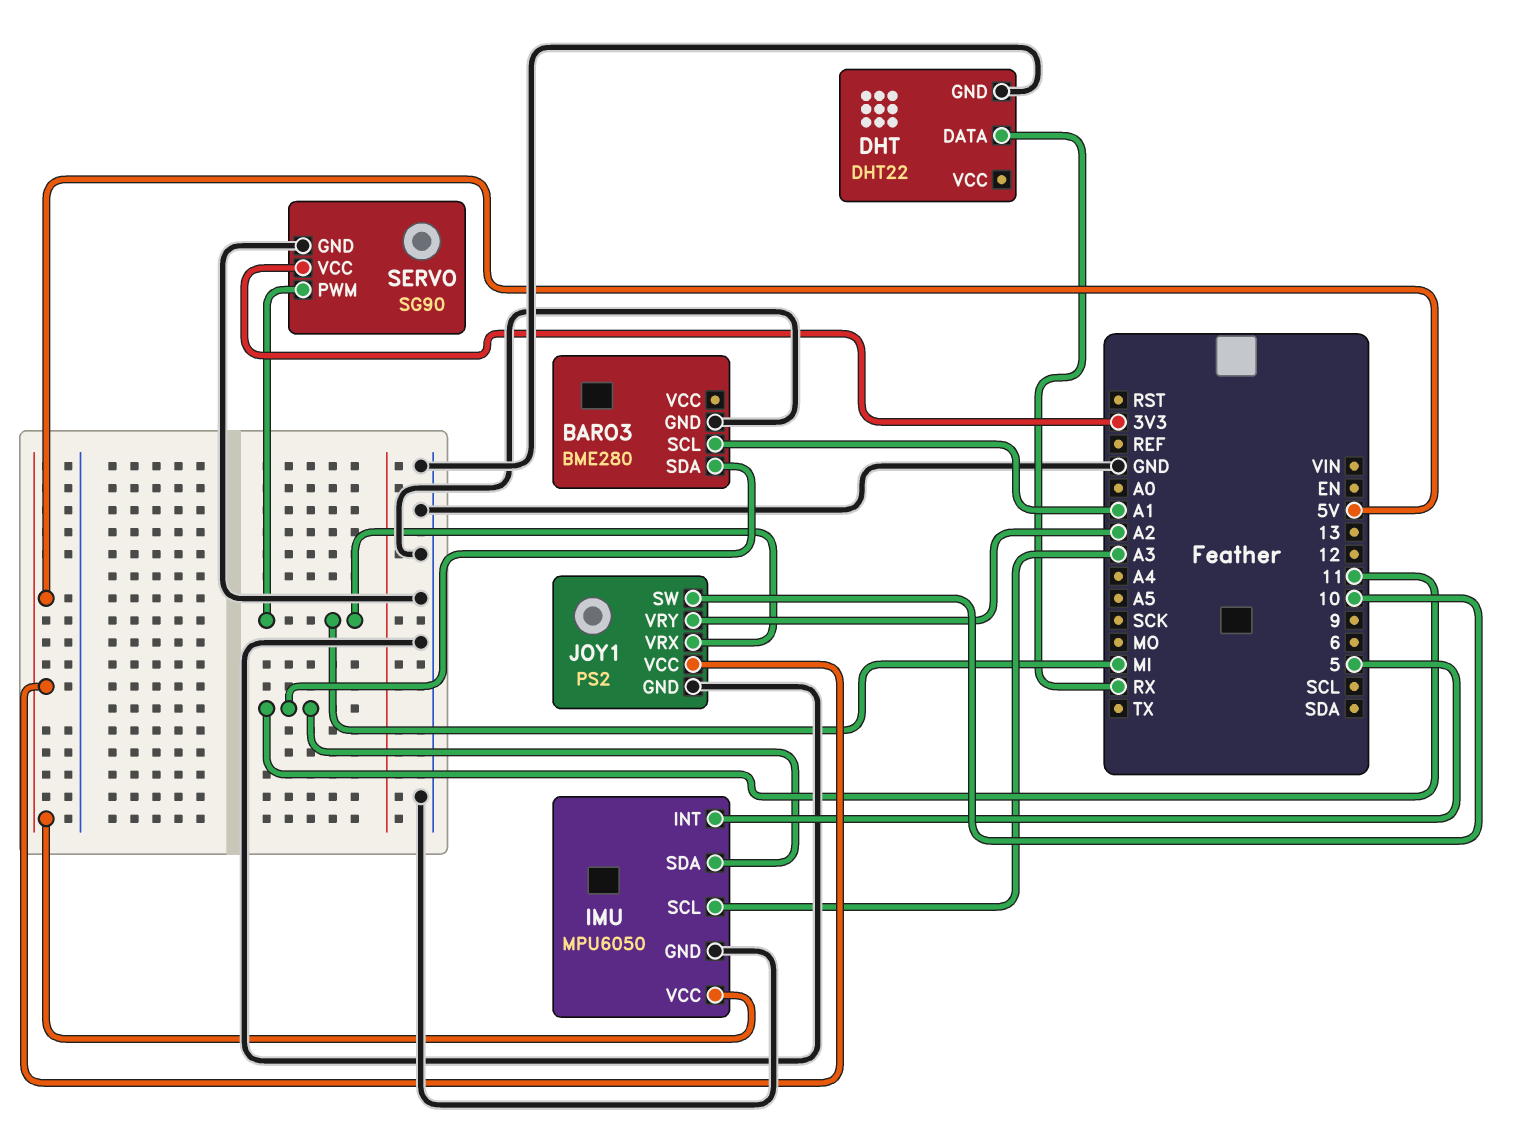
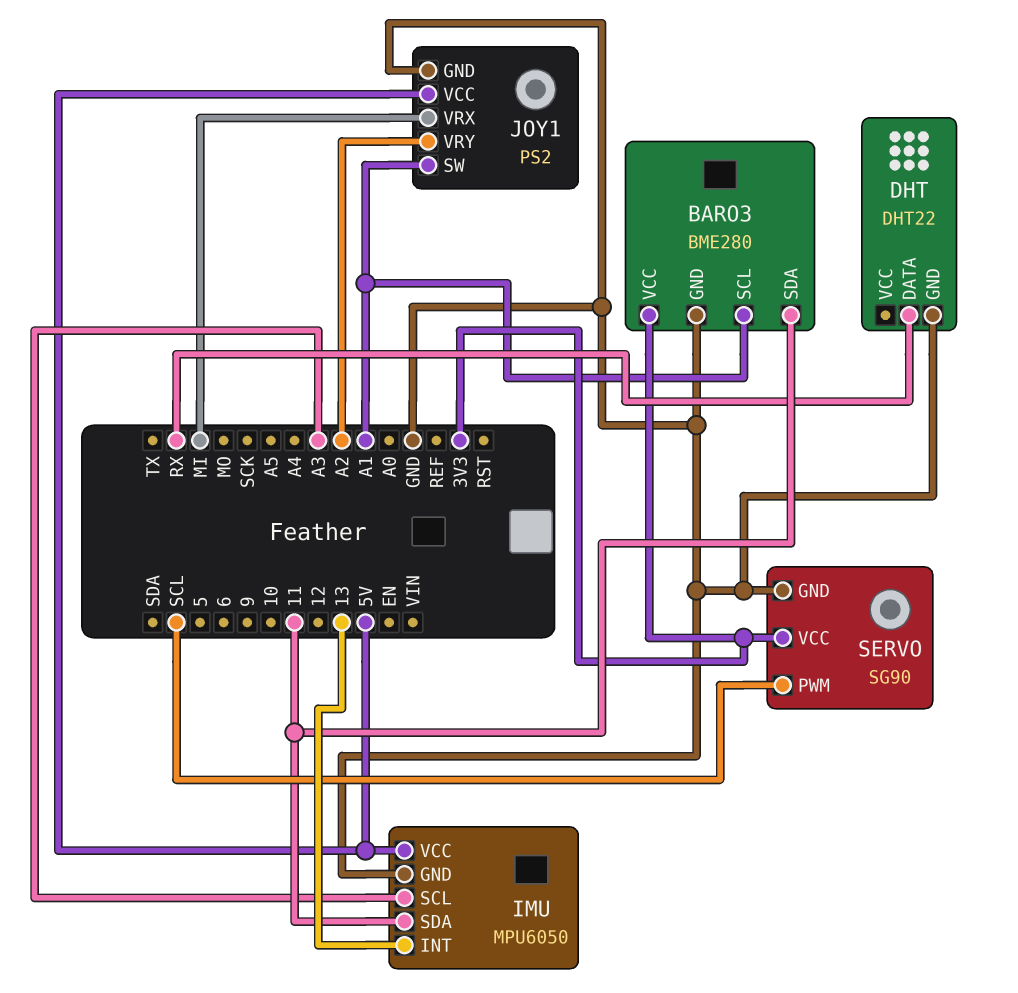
BARO3 pin VCC: none -> 3V3
IMU pin INT: 5 -> 13
JOY1 pin SW: 10 -> A1
SERVO pin PWM: MI -> SCL

